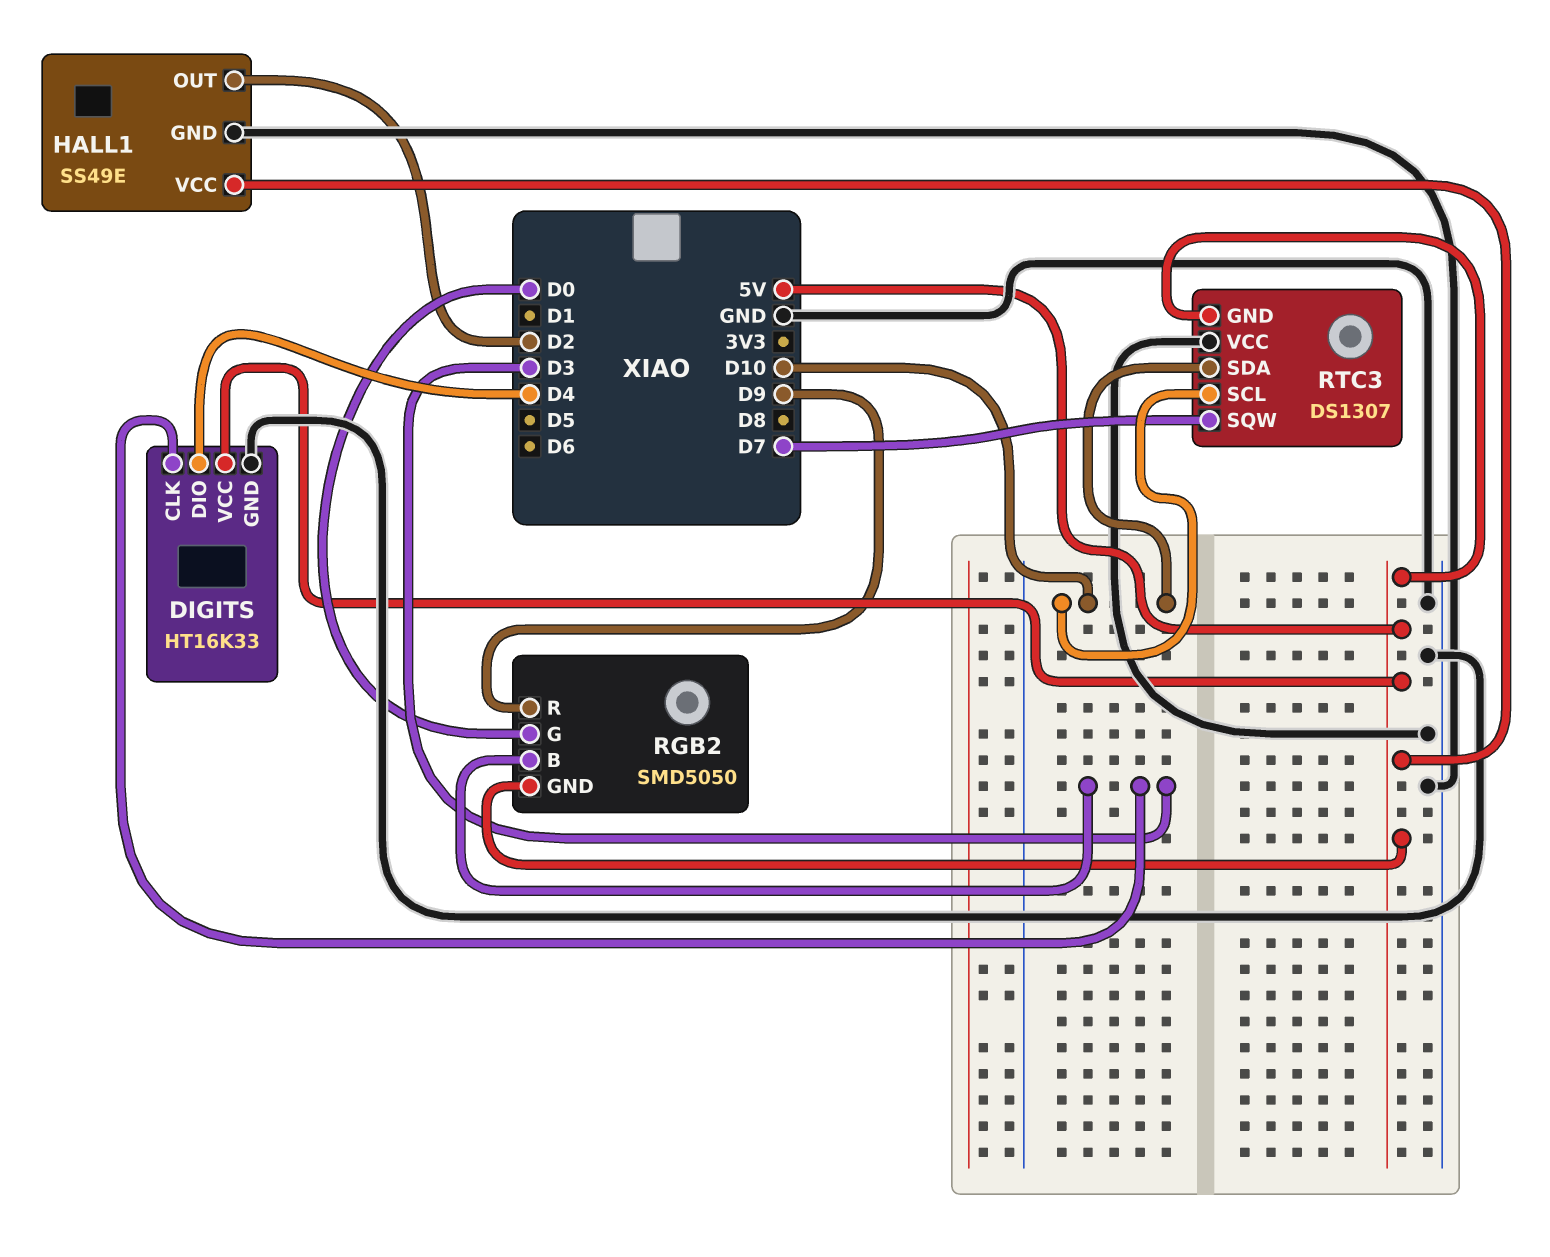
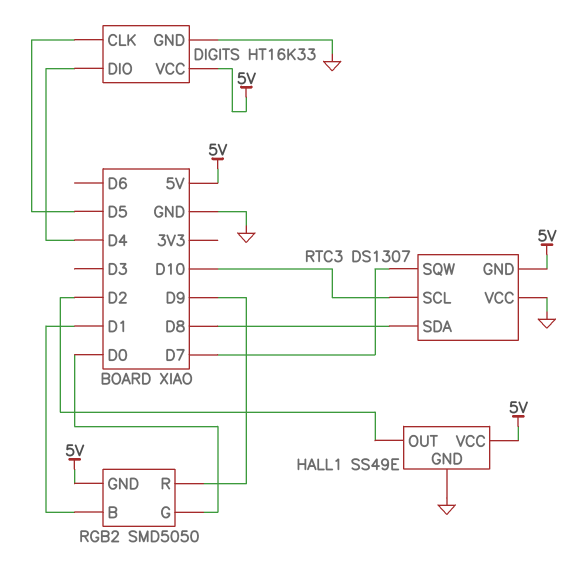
DIGITS pin CLK: D3 -> D5
RGB2 pin B: D3 -> D1
RTC3 pin SDA: D10 -> D8

